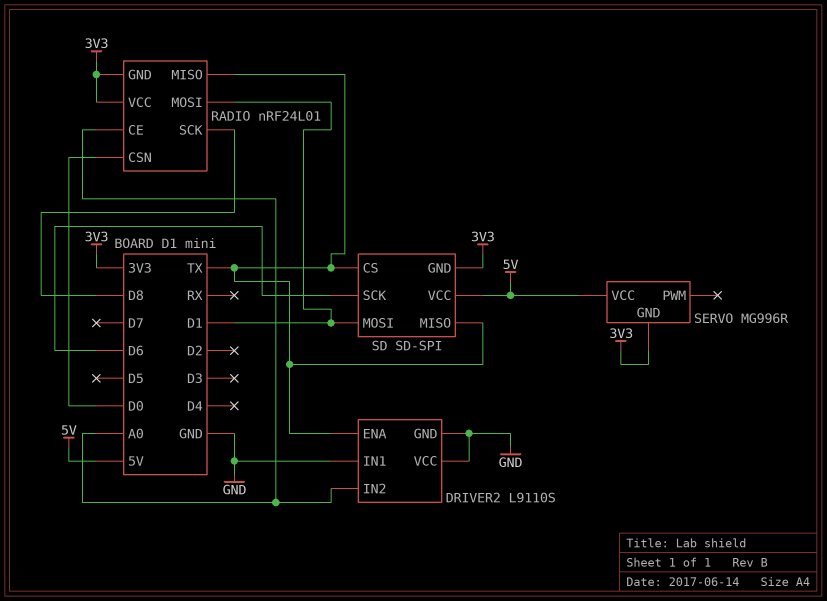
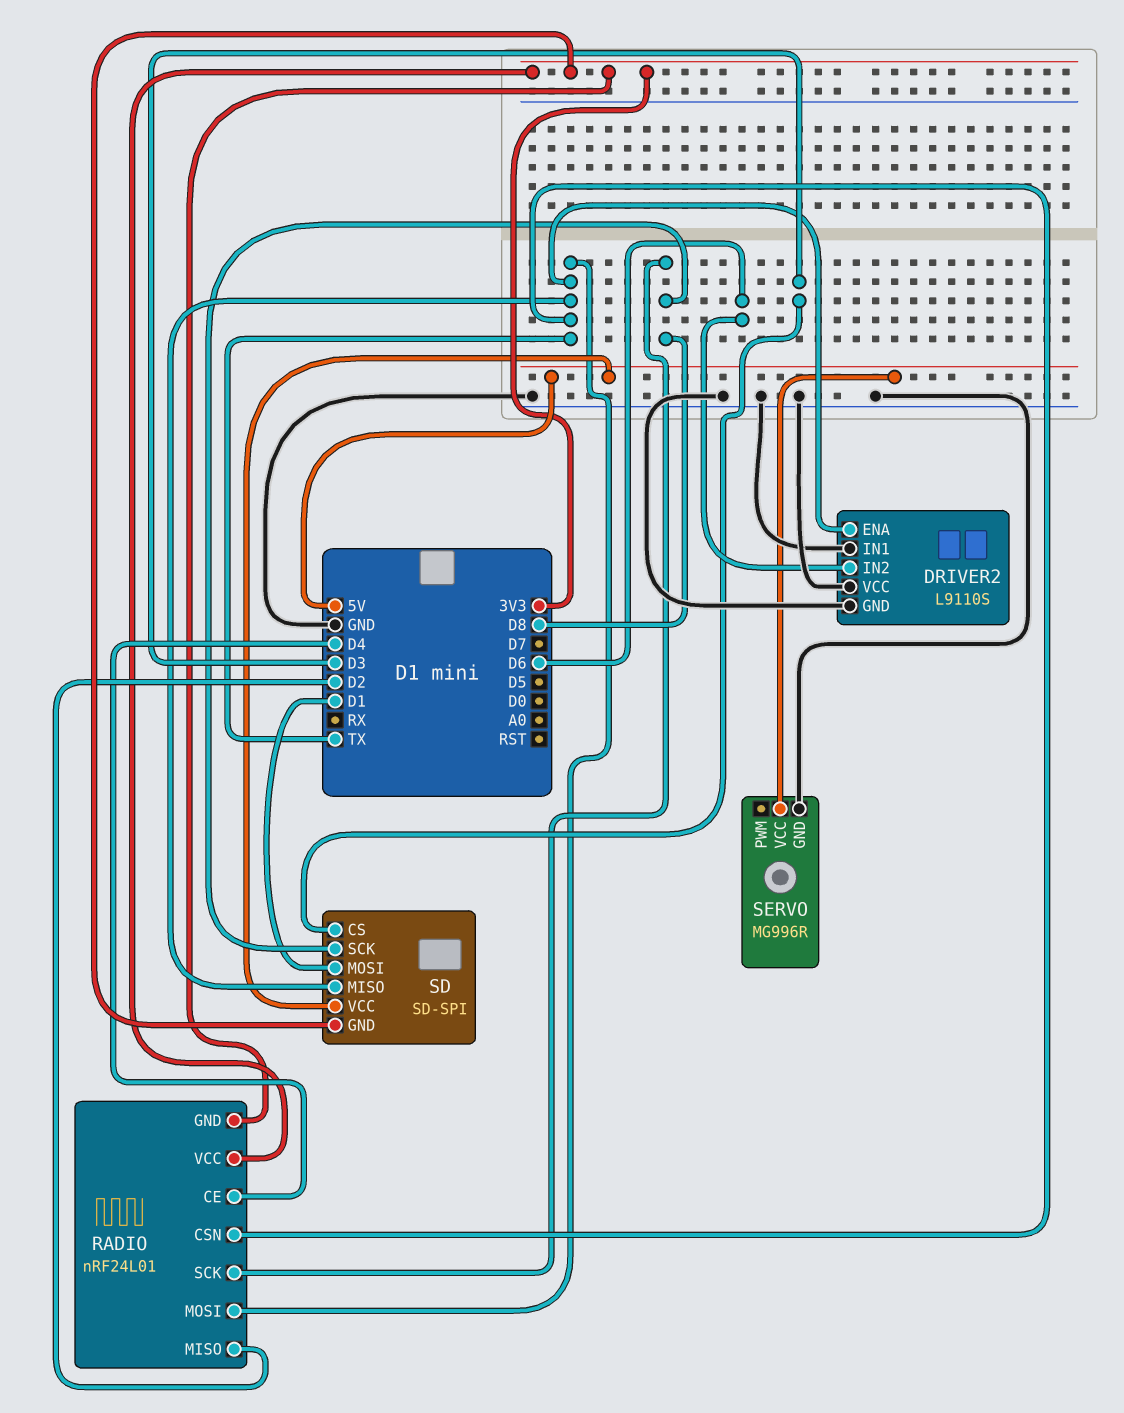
DRIVER2 pin IN2: A0 -> D6
RADIO pin CE: A0 -> D4
RADIO pin CSN: D0 -> TX
RADIO pin MISO: TX -> D2
RADIO pin MOSI: D1 -> TX
SD pin CS: TX -> D3
SD pin SCK: D6 -> D8
SERVO pin GND: 3V3 -> GND

